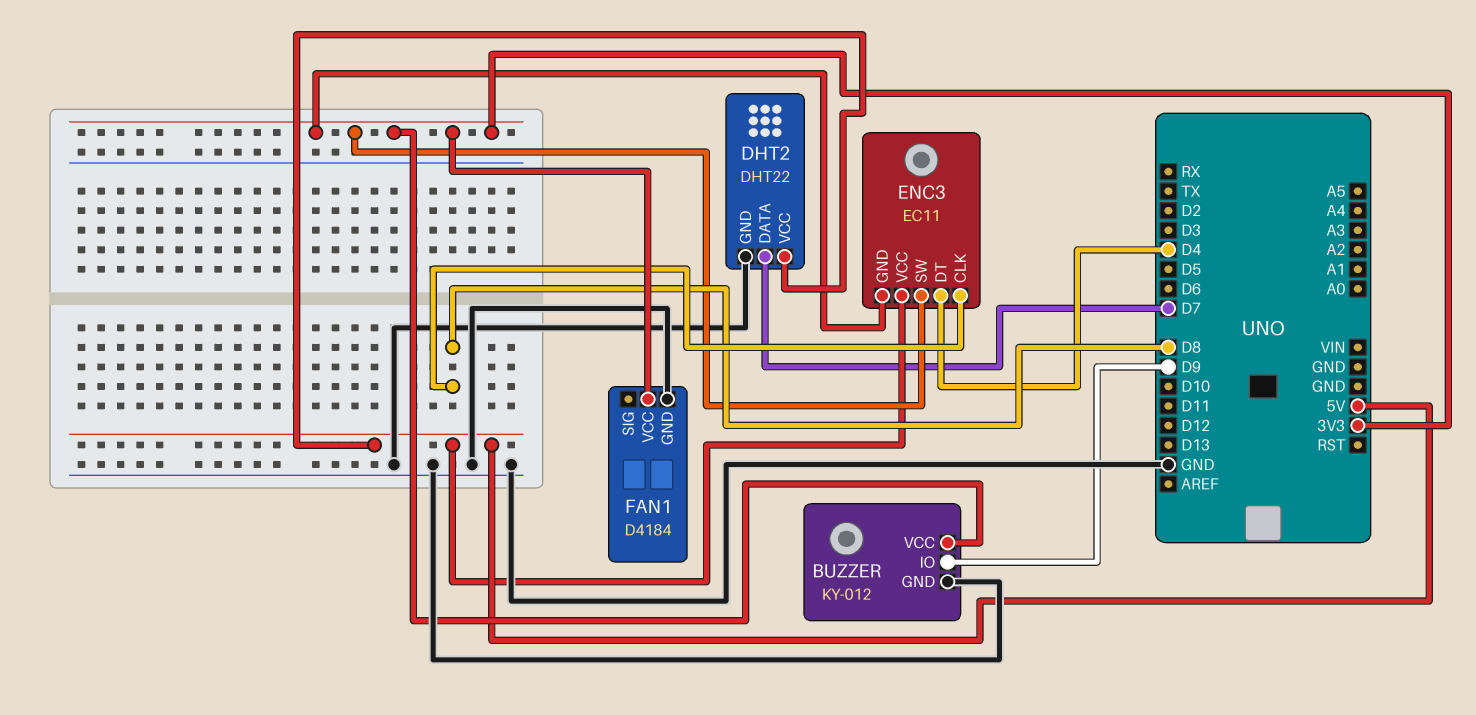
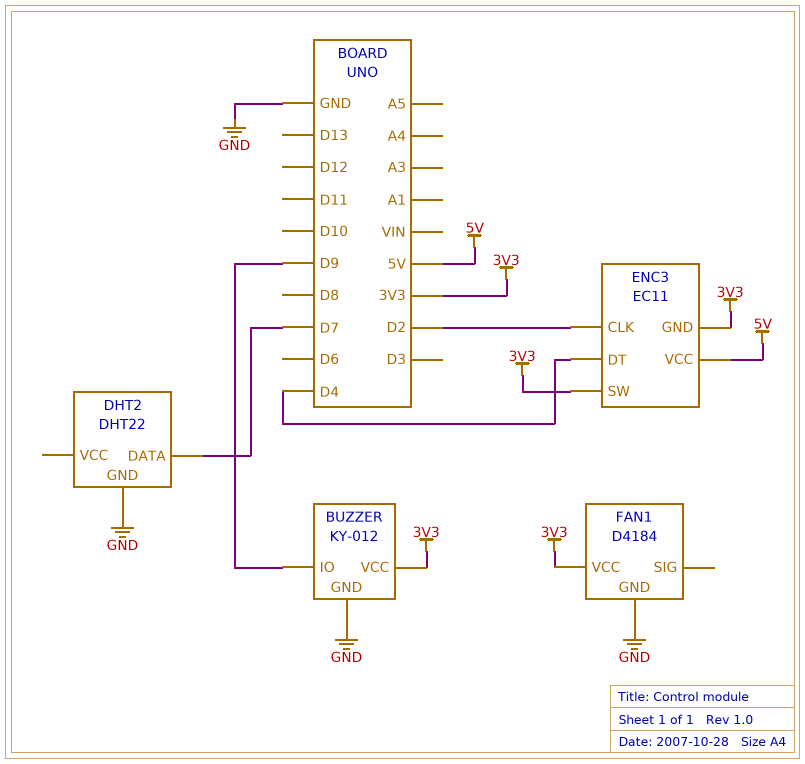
DHT2 pin VCC: 5V -> none
ENC3 pin CLK: D8 -> D2

